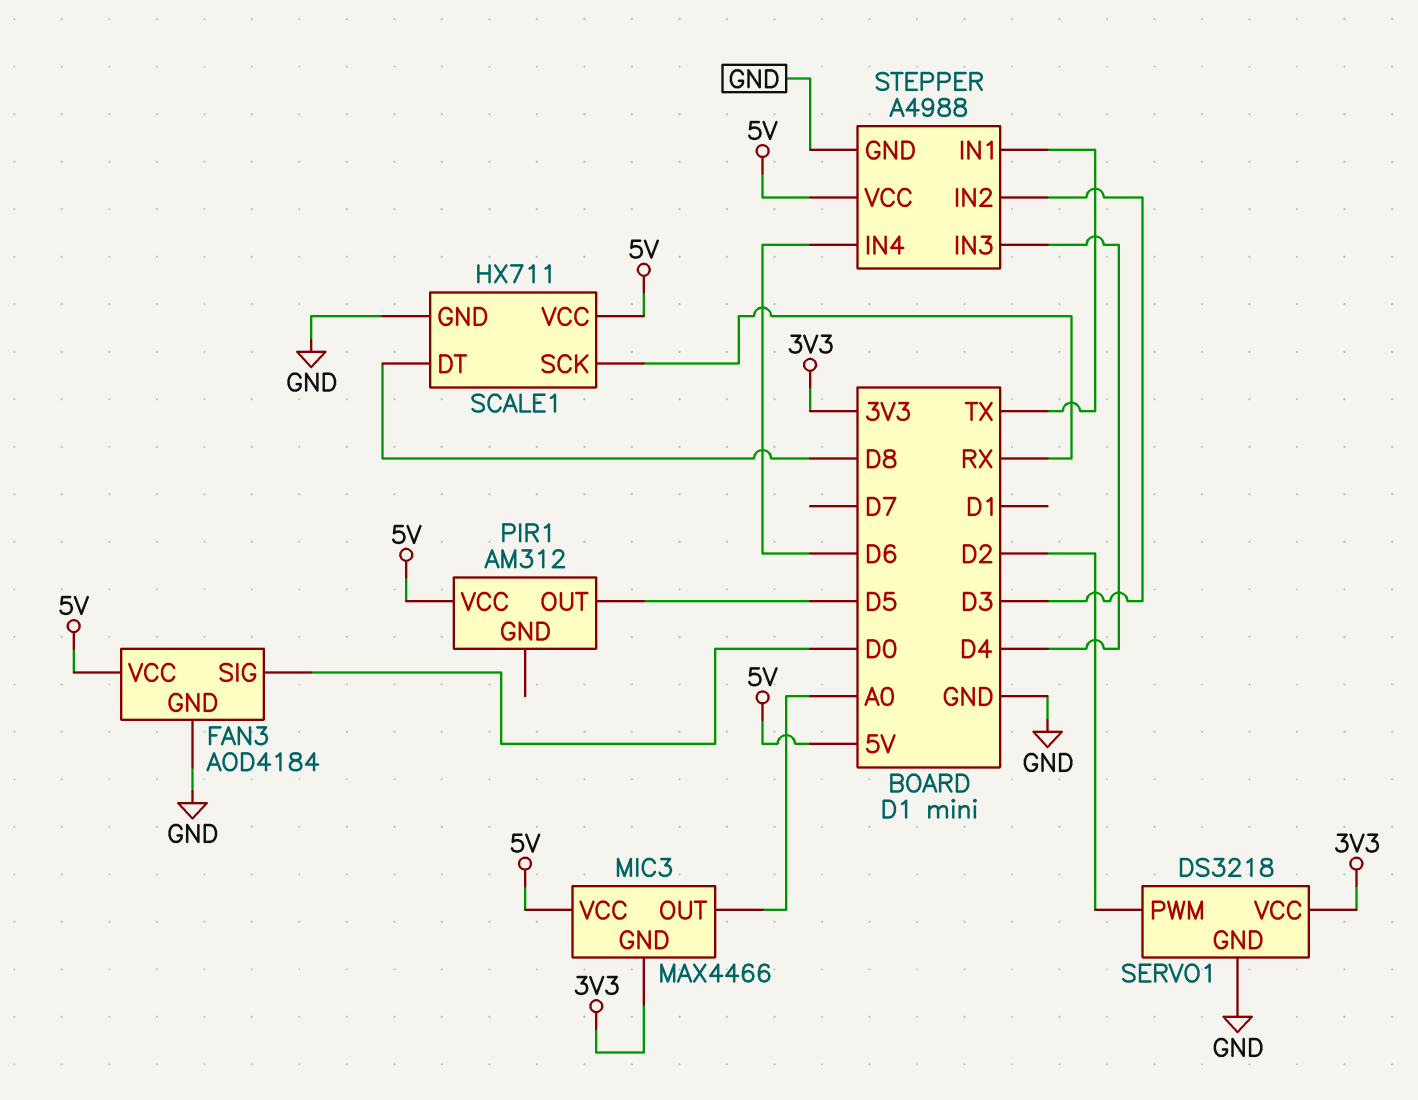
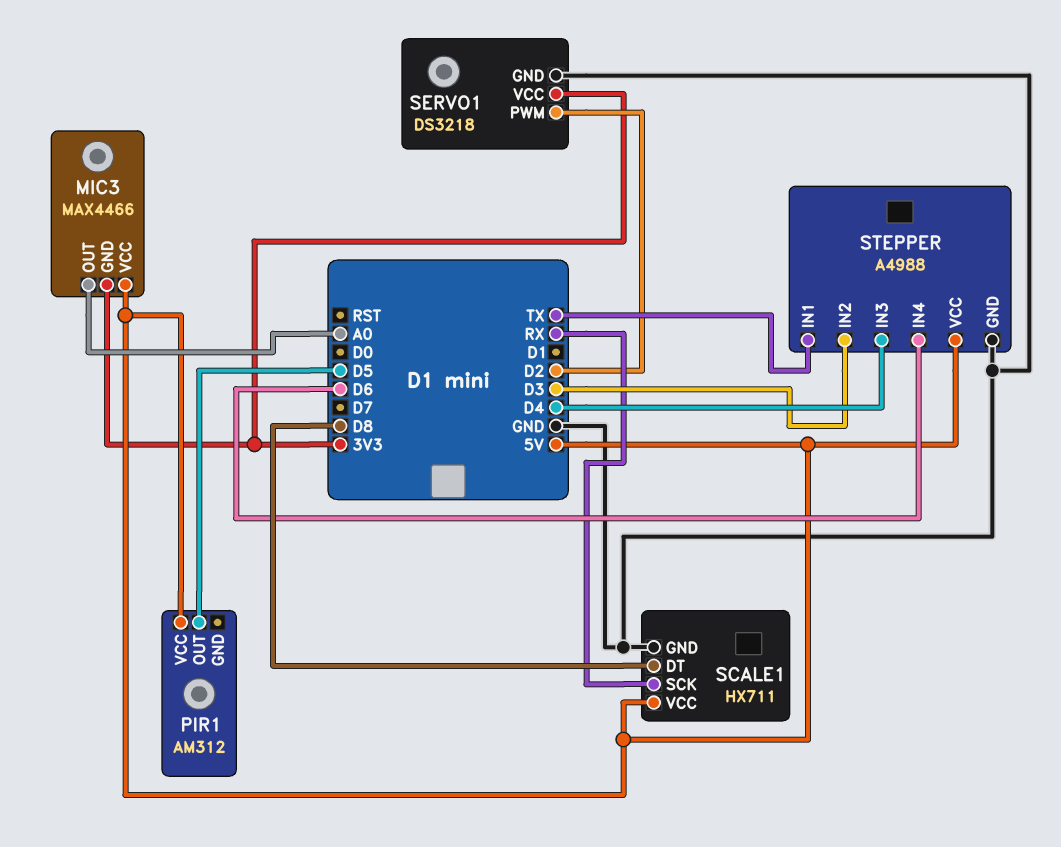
FAN3: AOD4184 -> none
FAN3 pin GND: GND -> none
FAN3 pin SIG: D0 -> none
FAN3 pin VCC: 5V -> none

